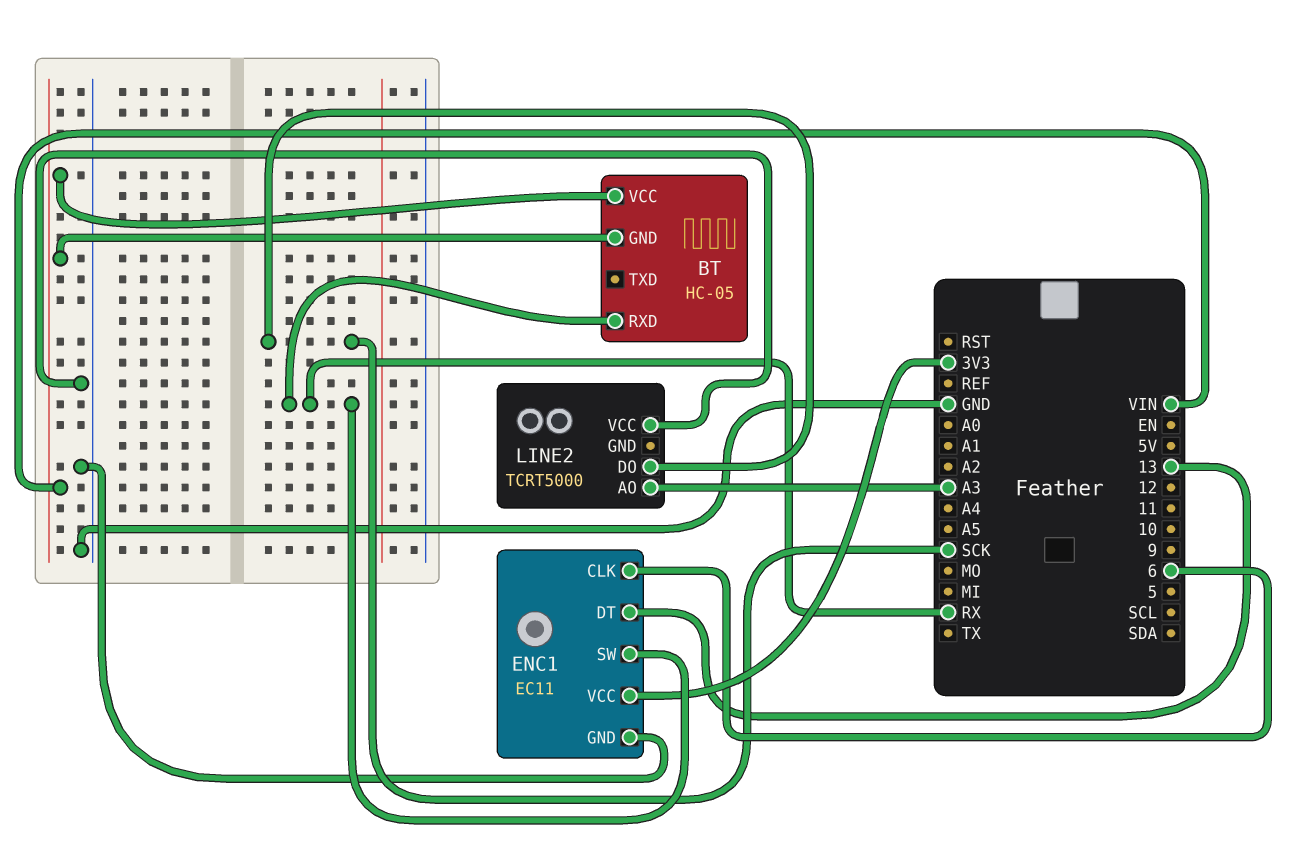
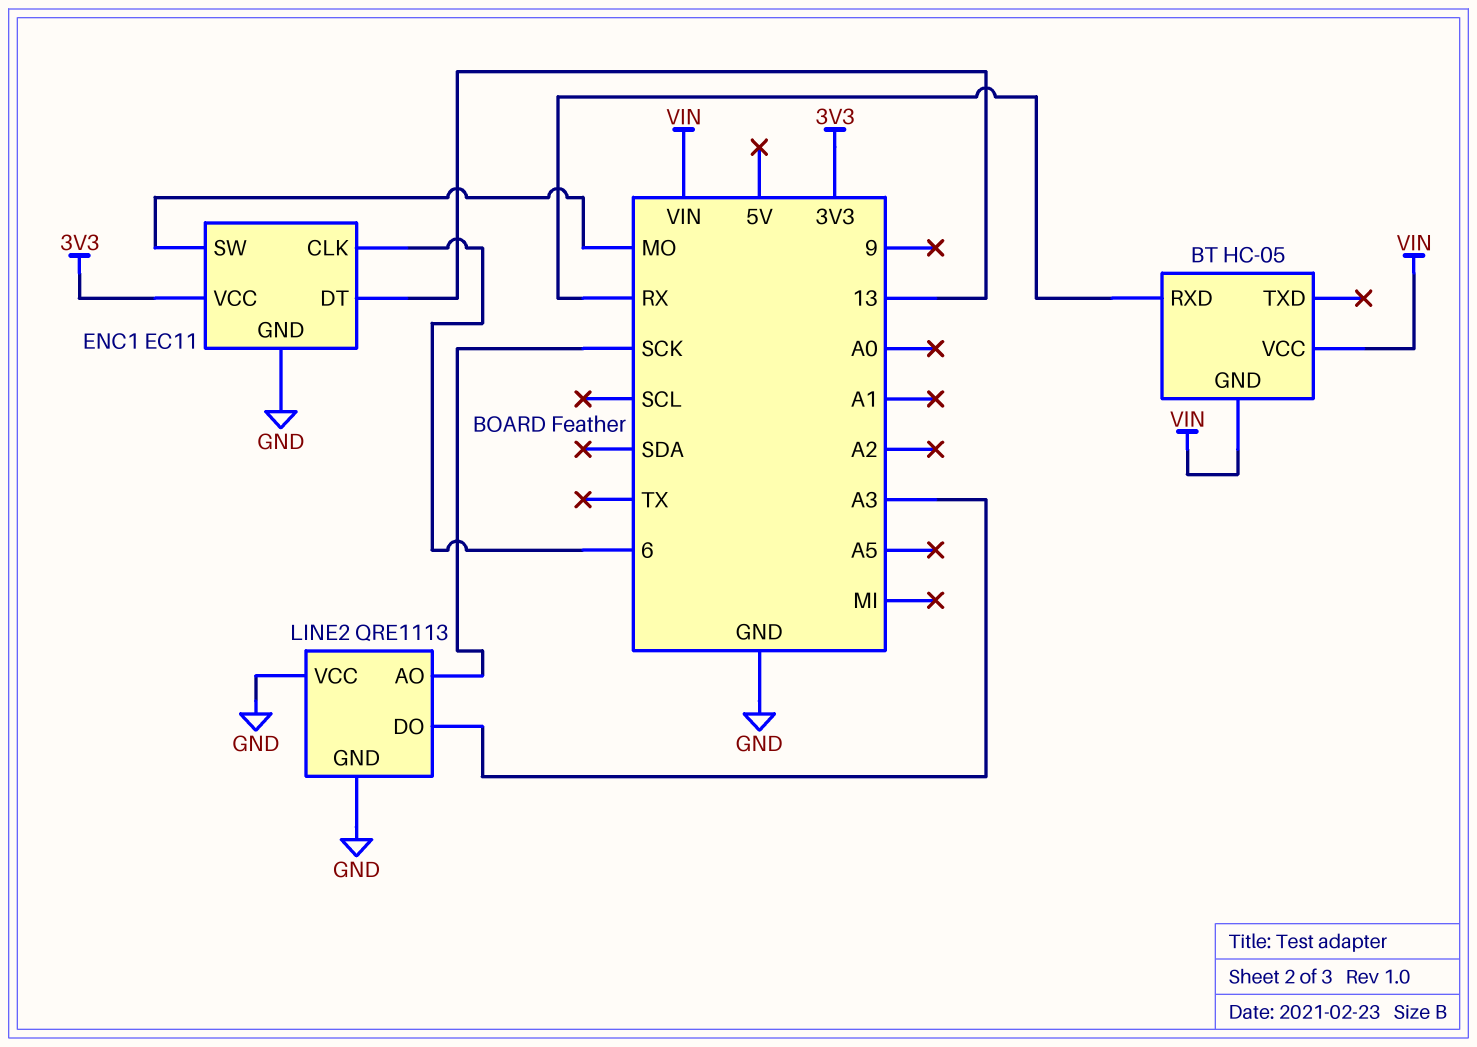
ENC1 pin SW: RX -> MO
LINE2: TCRT5000 -> QRE1113
LINE2 pin AO: A3 -> SCK
LINE2 pin DO: SCK -> A3
LINE2 pin GND: none -> GND

